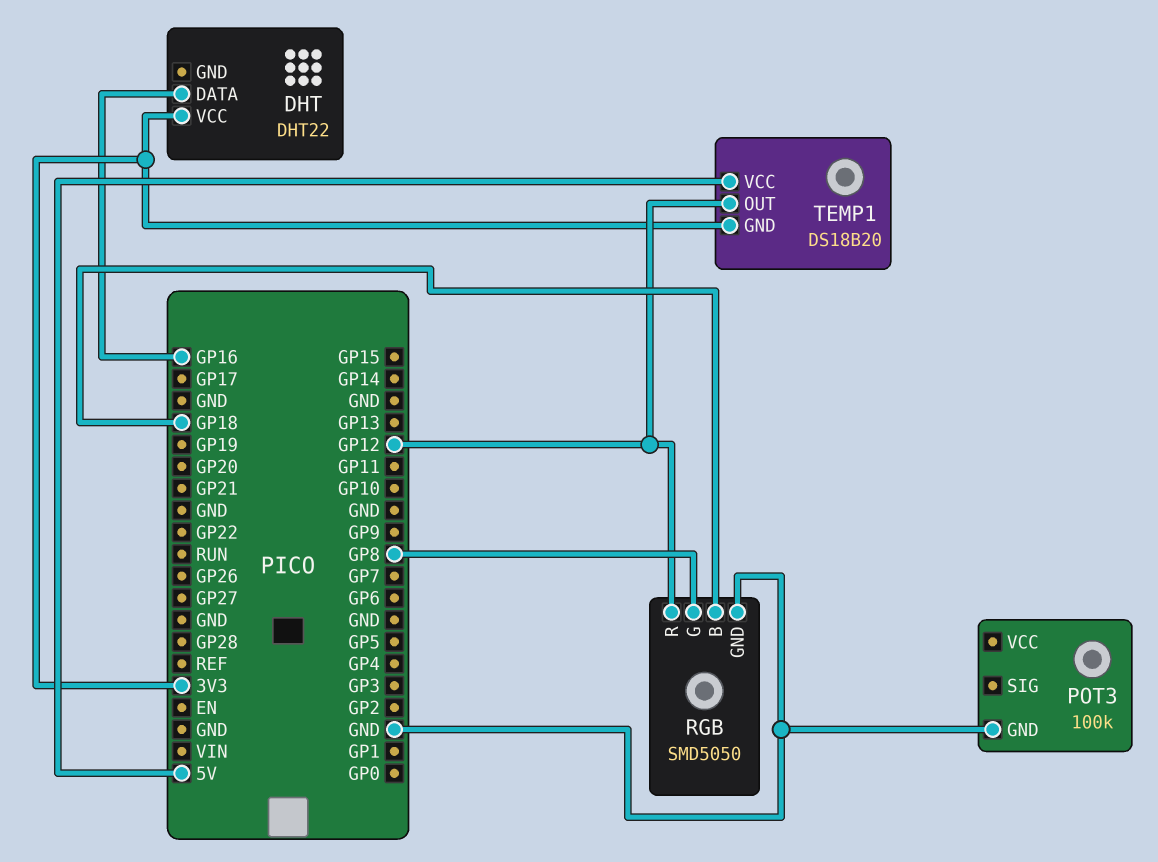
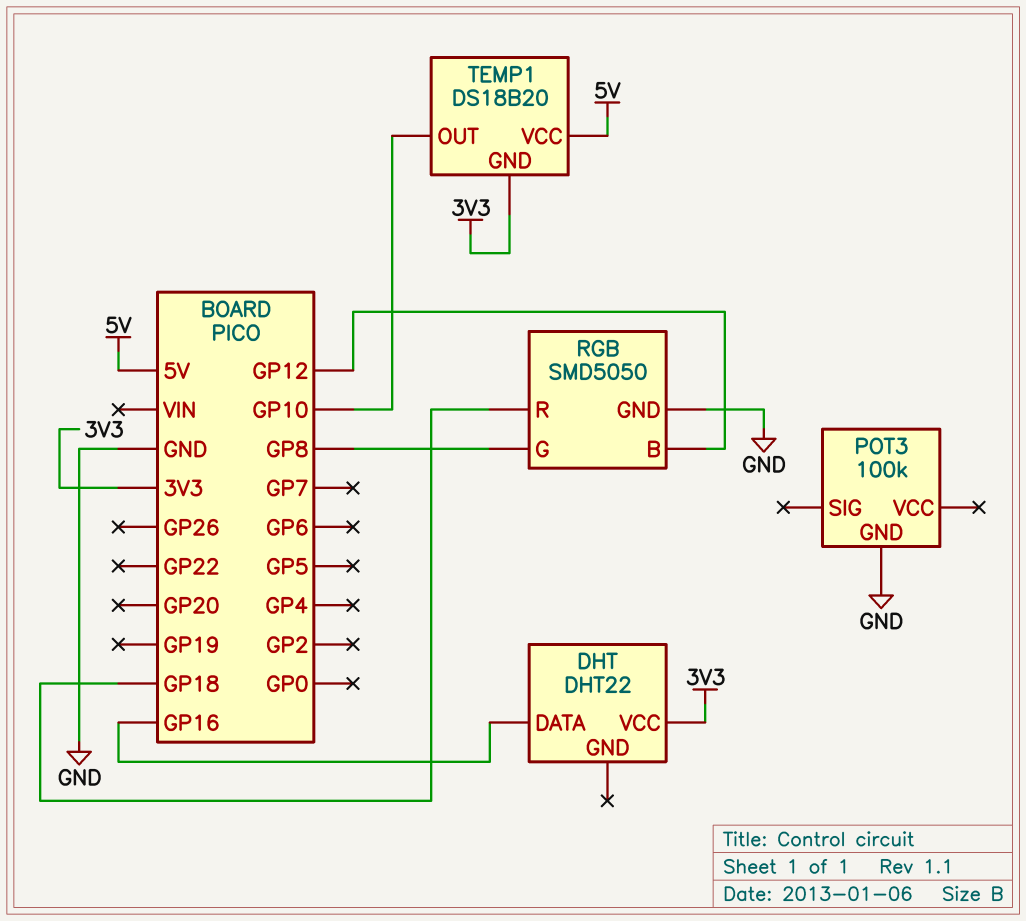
RGB pin B: GP18 -> GP12
RGB pin R: GP12 -> GP18
TEMP1 pin OUT: GP12 -> GP10

